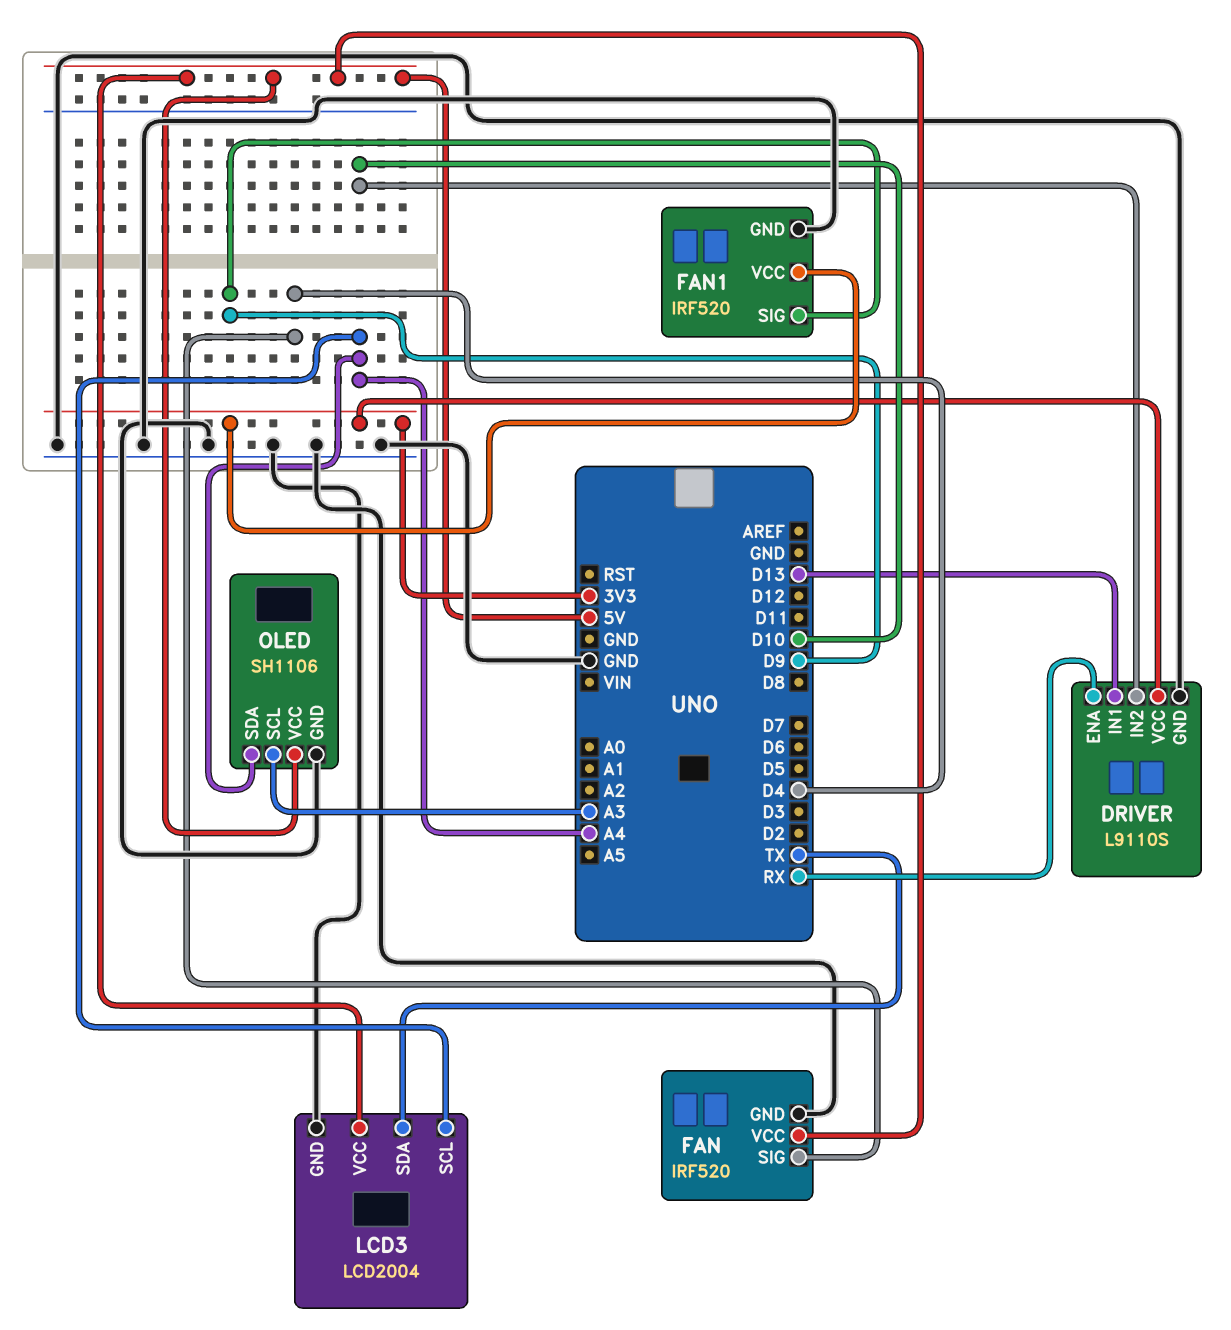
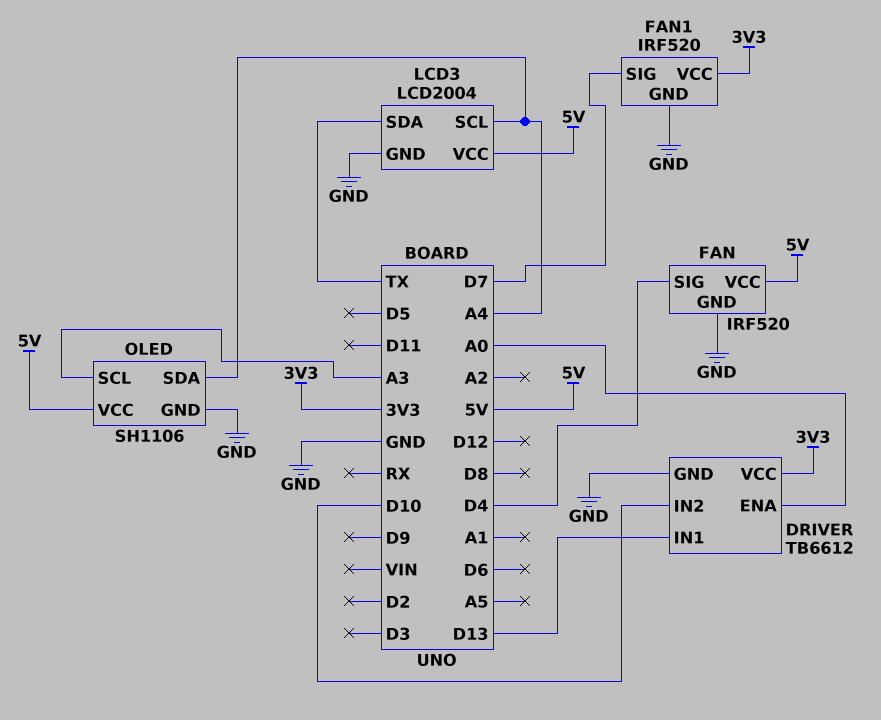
DRIVER: L9110S -> TB6612
DRIVER pin ENA: RX -> A0
FAN1 pin SIG: D9 -> D7

